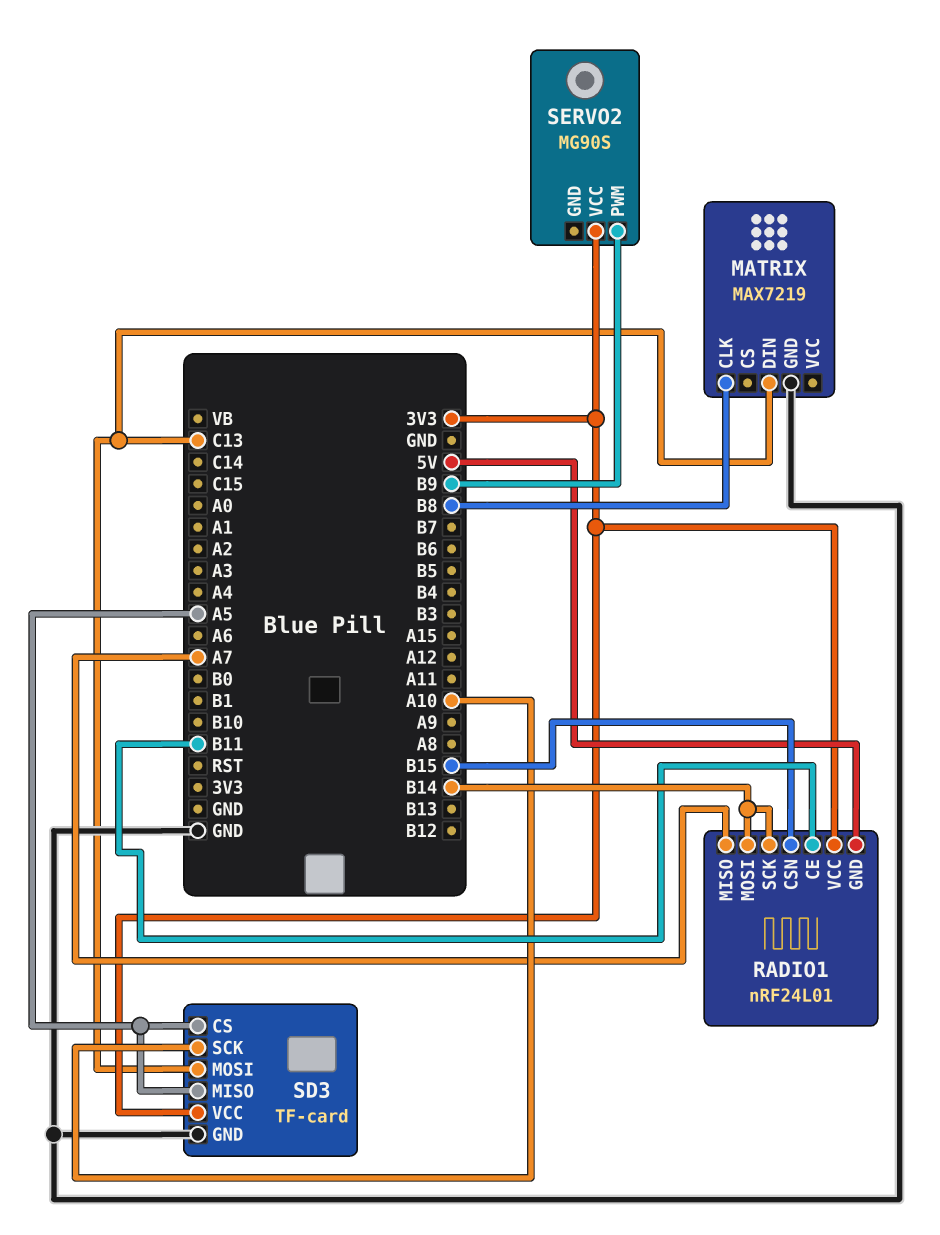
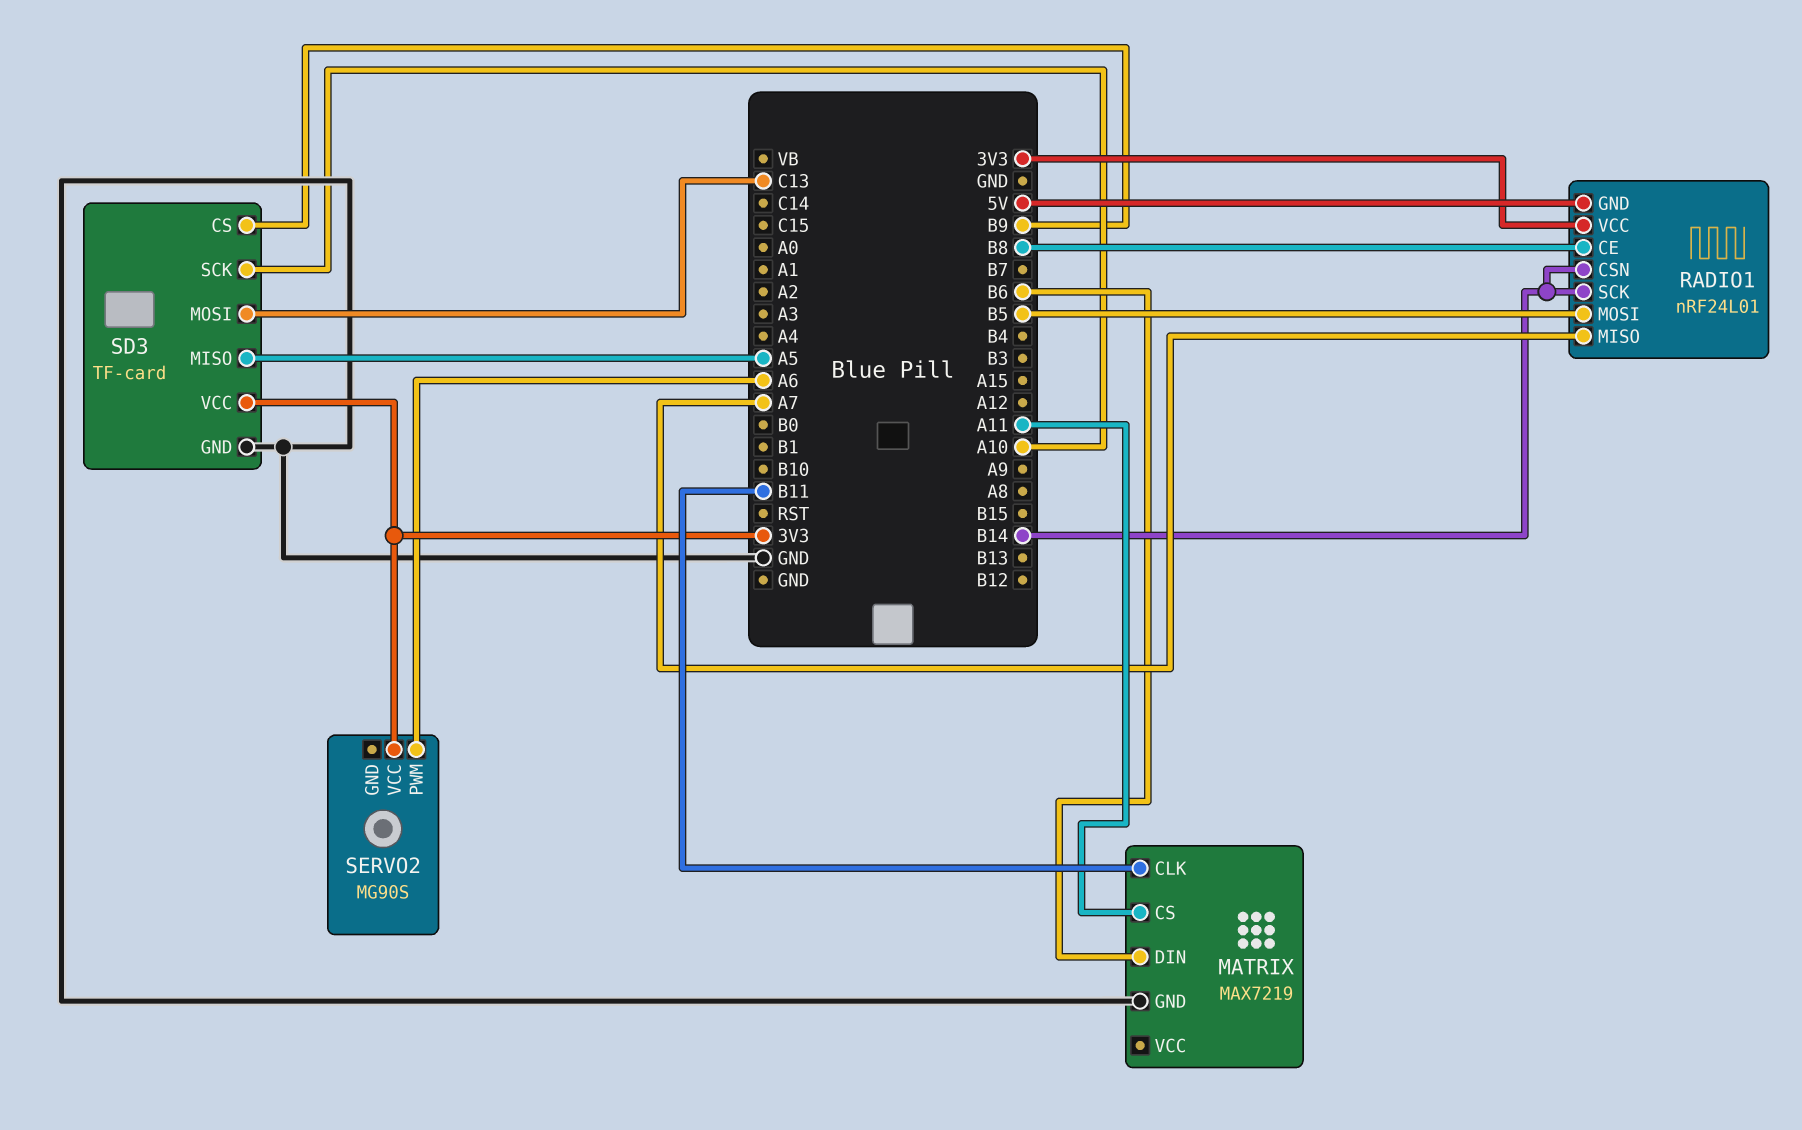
MATRIX pin CLK: B8 -> B11
MATRIX pin CS: none -> A11
MATRIX pin DIN: C13 -> B6
RADIO1 pin CE: B11 -> B8
RADIO1 pin CSN: B15 -> B14
RADIO1 pin MOSI: B14 -> B5
SD3 pin CS: A5 -> B9
SERVO2 pin PWM: B9 -> A6

